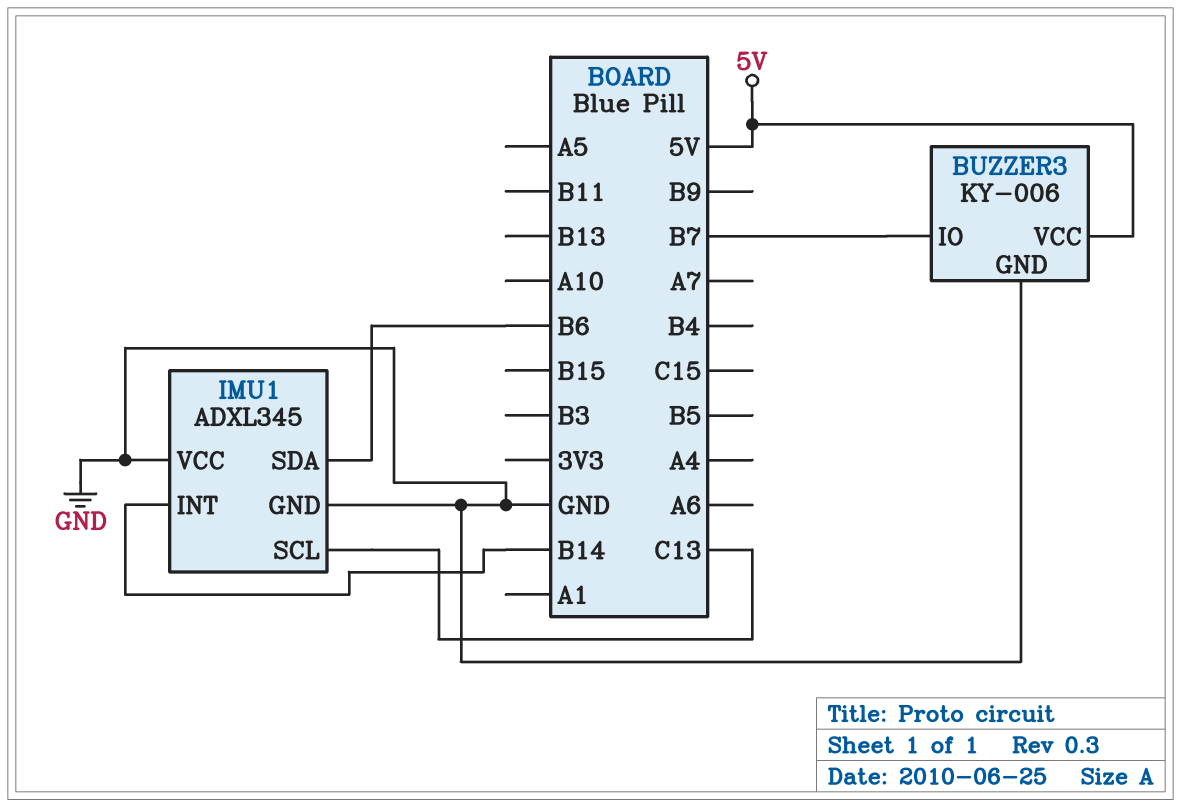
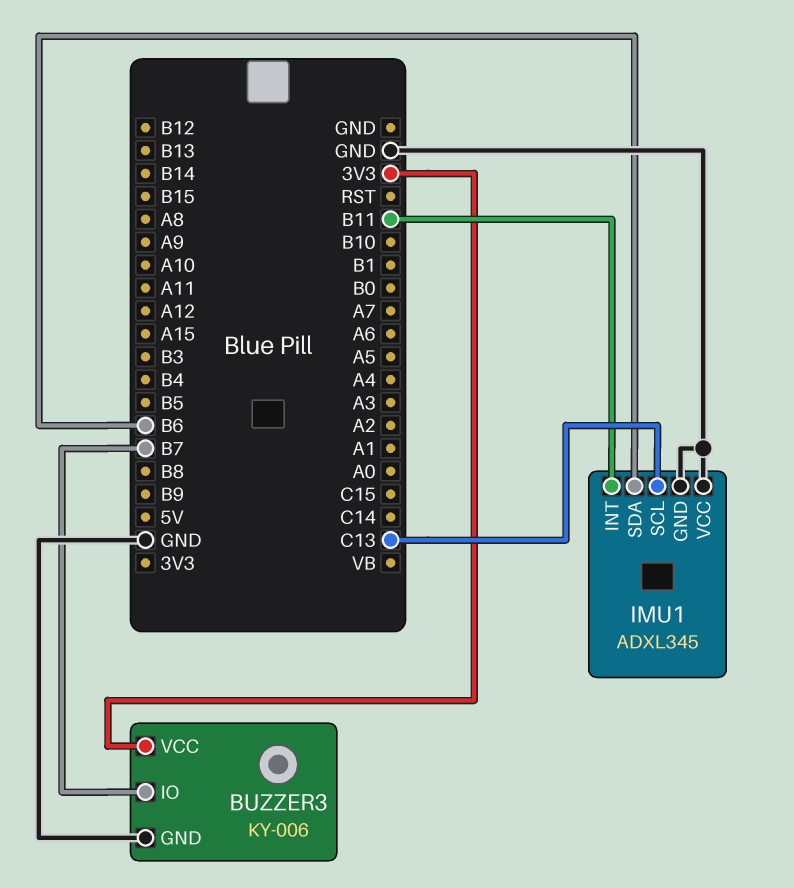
BUZZER3 pin VCC: 5V -> 3V3
IMU1 pin INT: B14 -> B11

